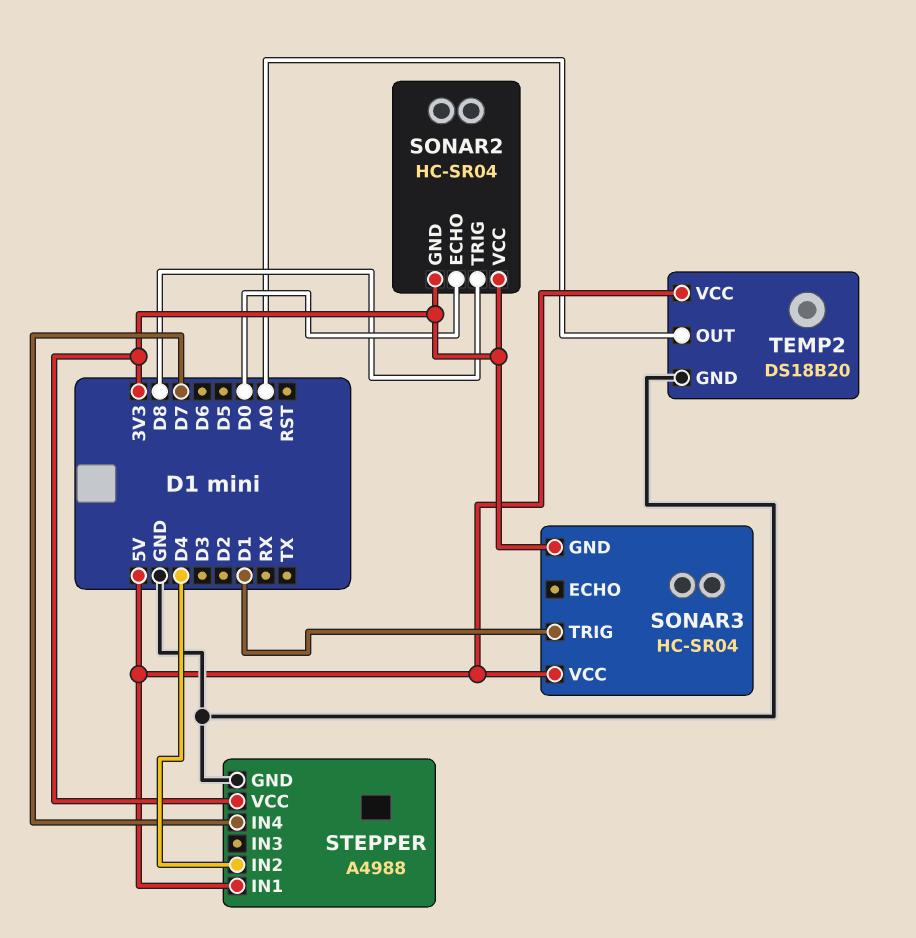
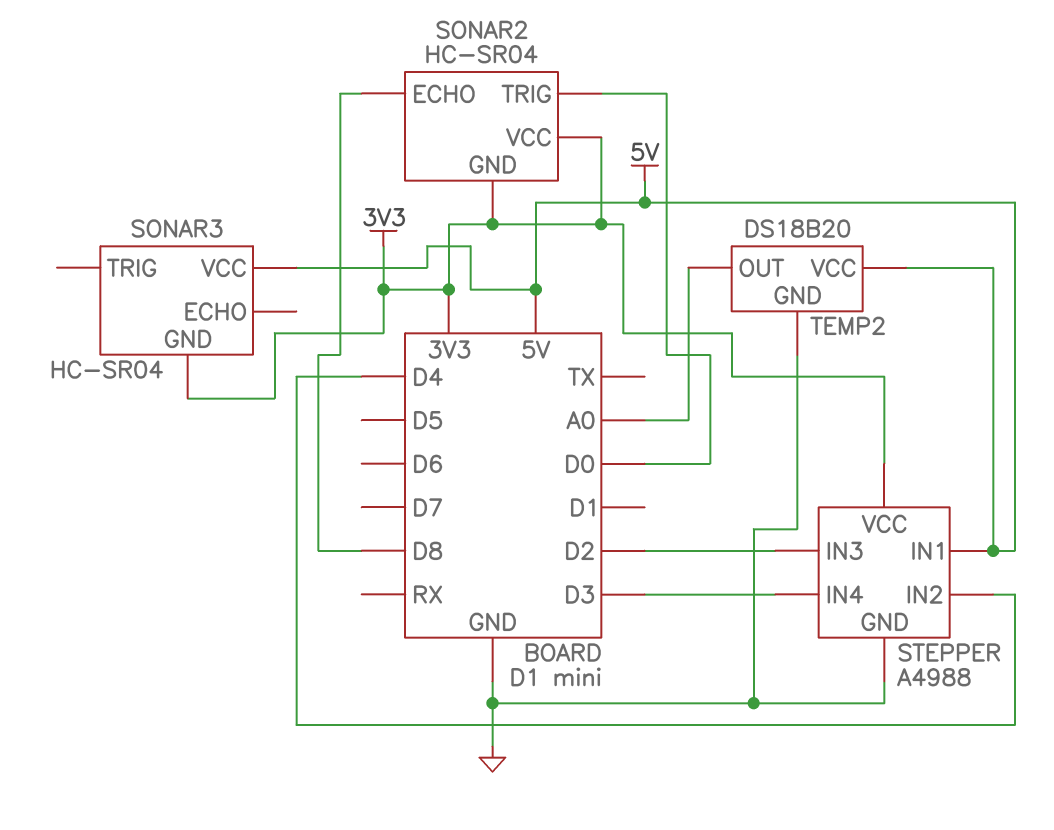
SONAR2 pin ECHO: D0 -> D8
SONAR2 pin TRIG: D8 -> D0
SONAR3 pin TRIG: D1 -> none
STEPPER pin IN3: none -> D2
STEPPER pin IN4: D7 -> D3

